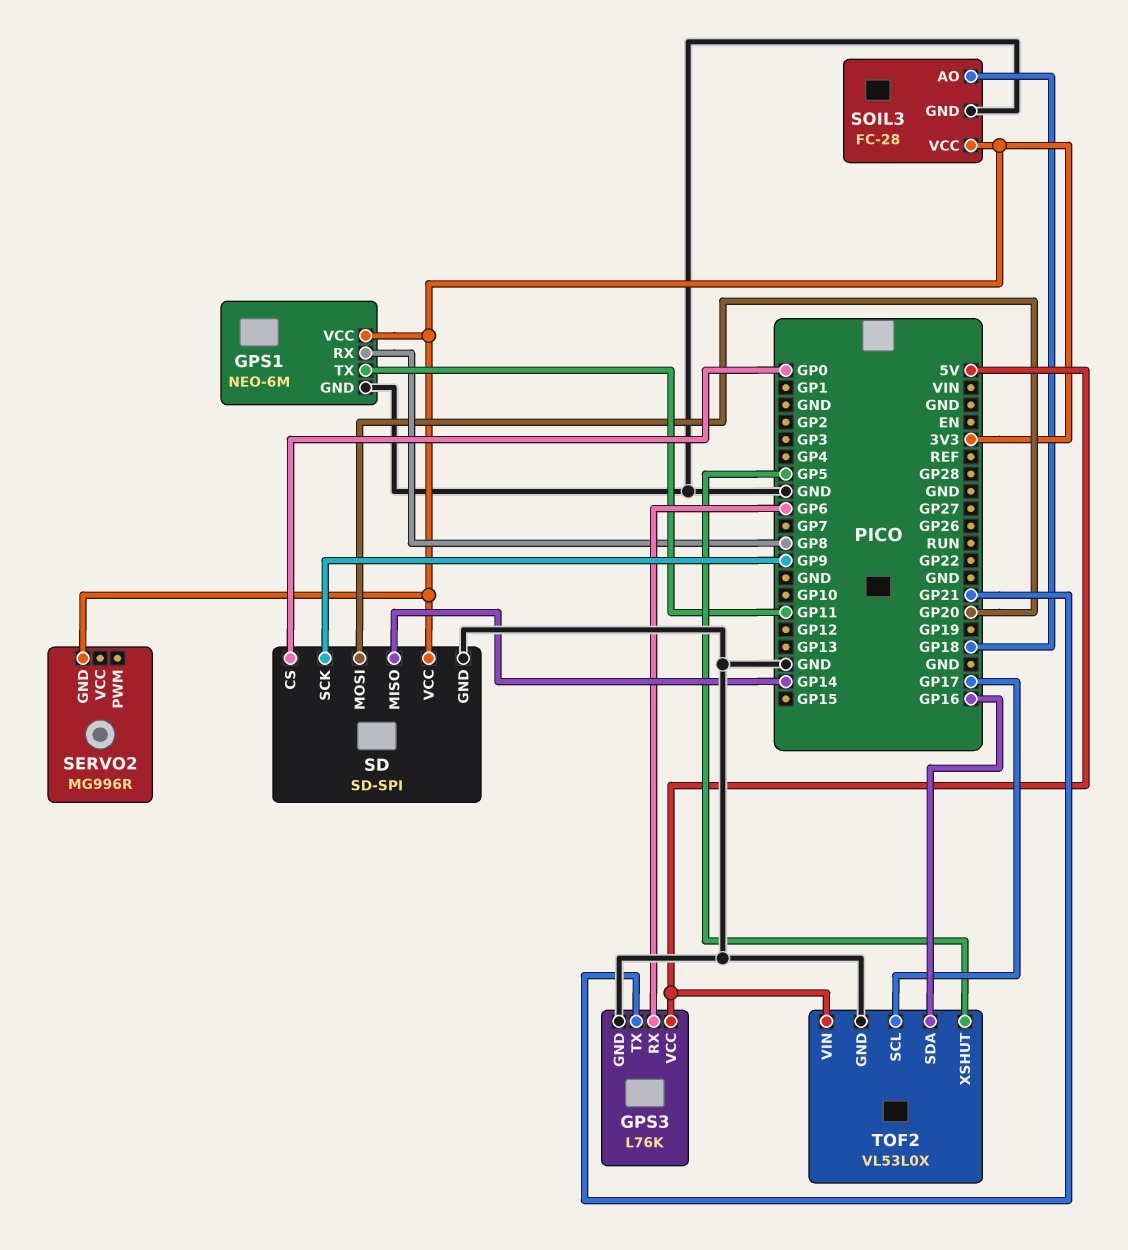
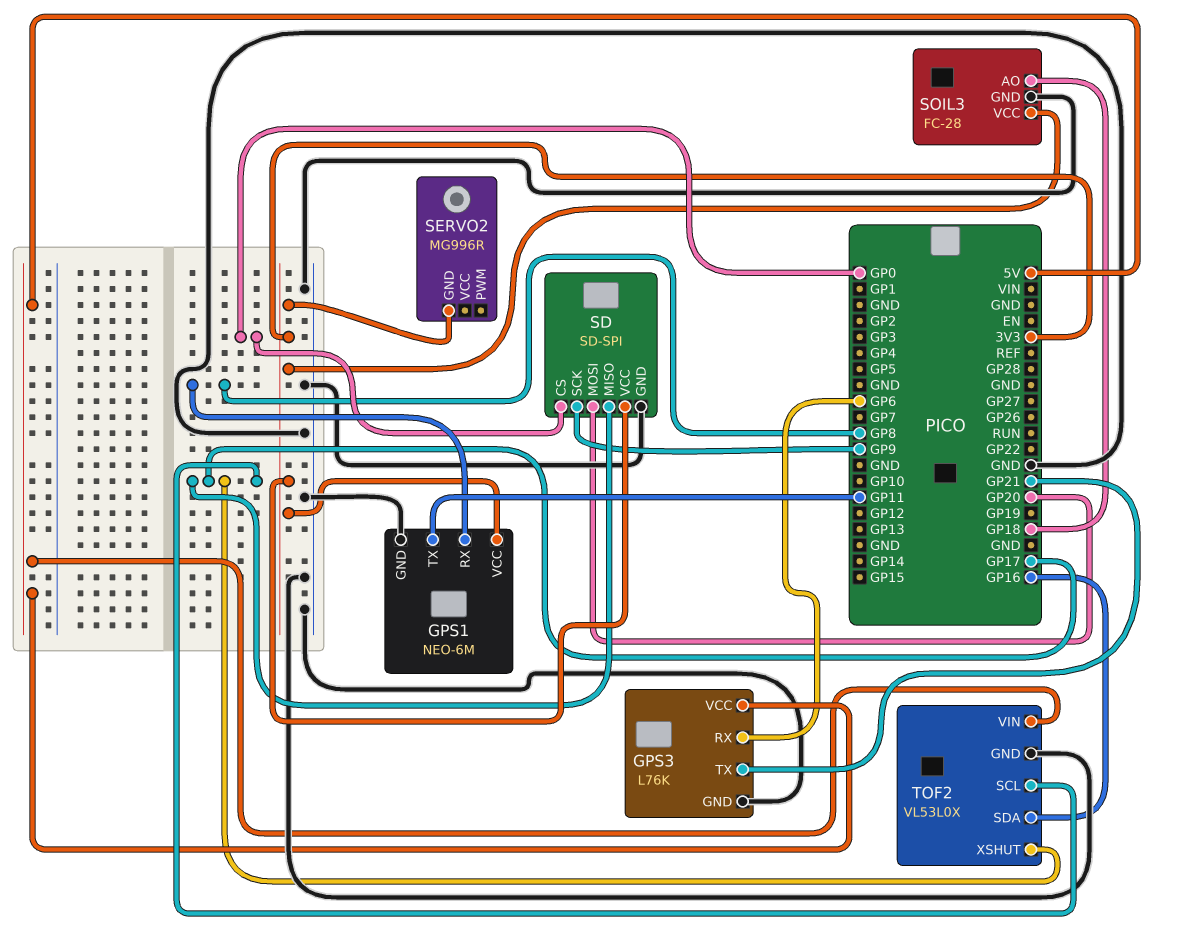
SD pin MISO: GP14 -> GP17
TOF2 pin XSHUT: GP5 -> GP17

